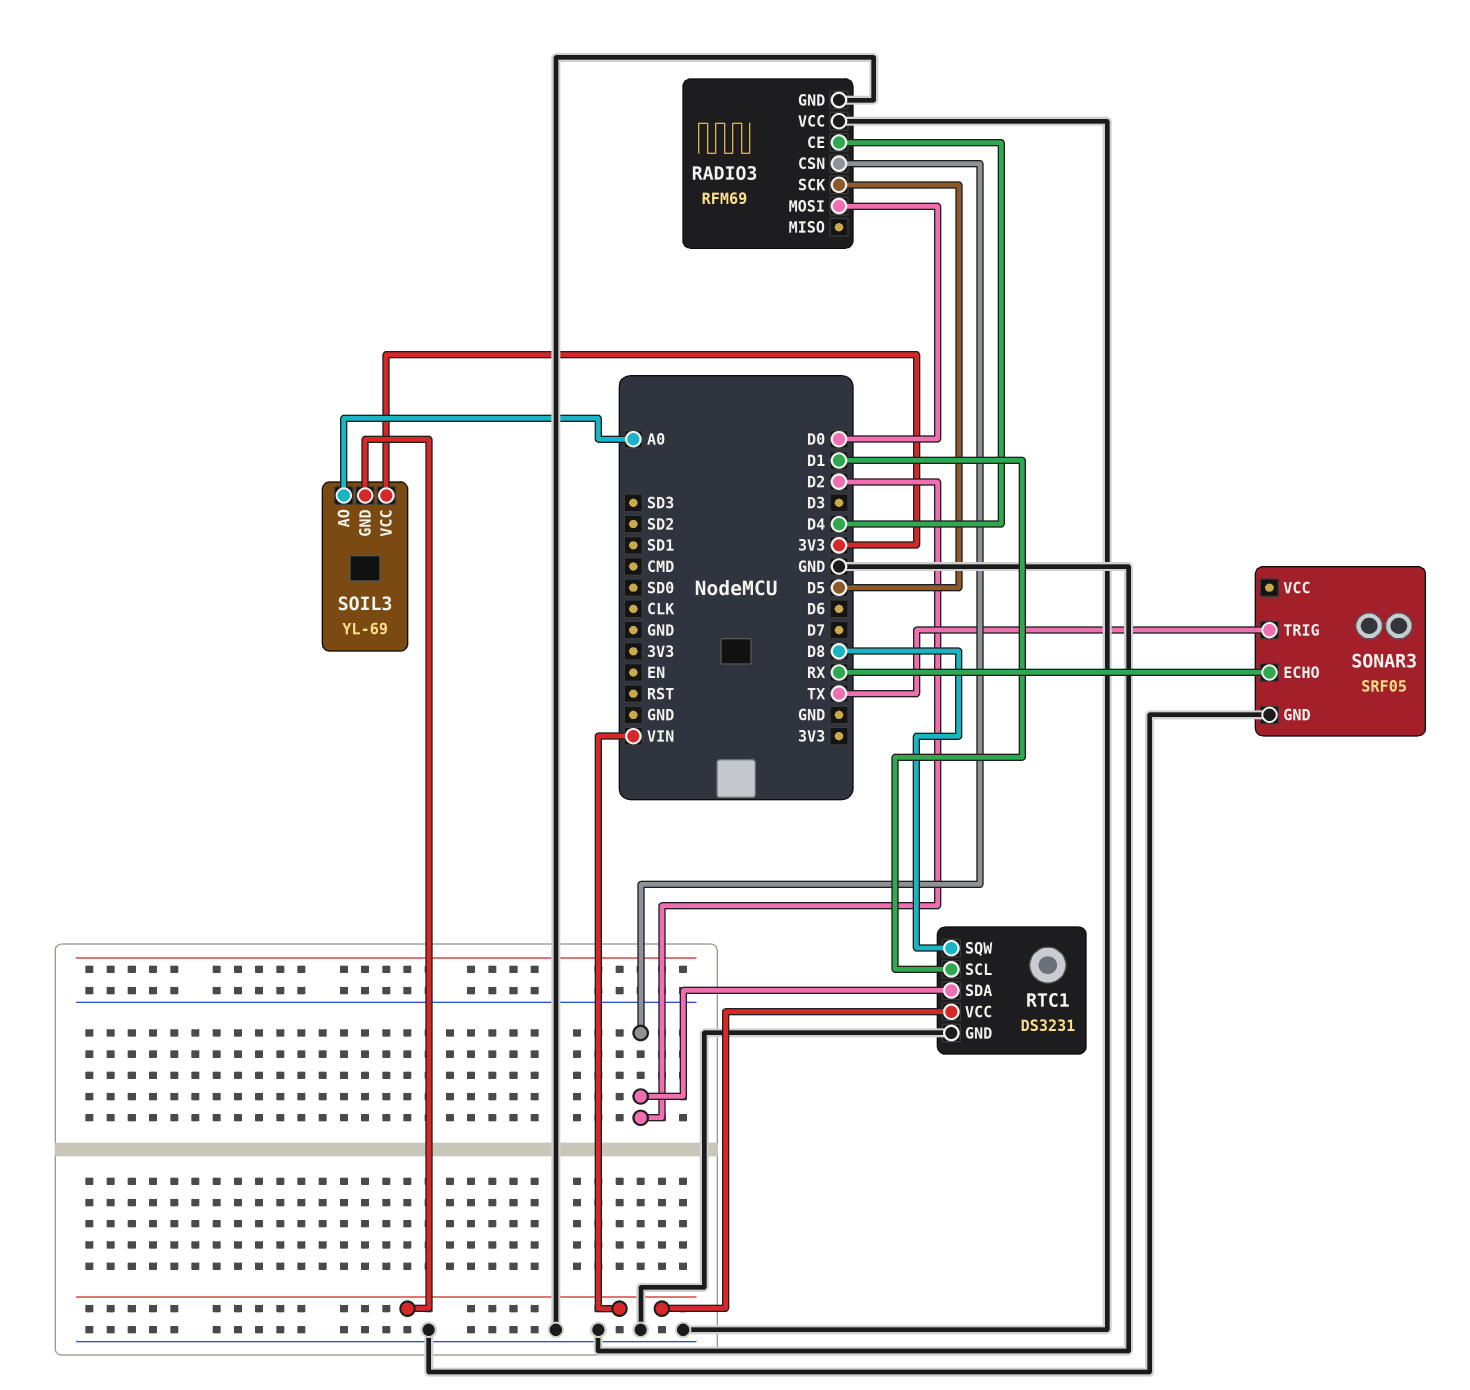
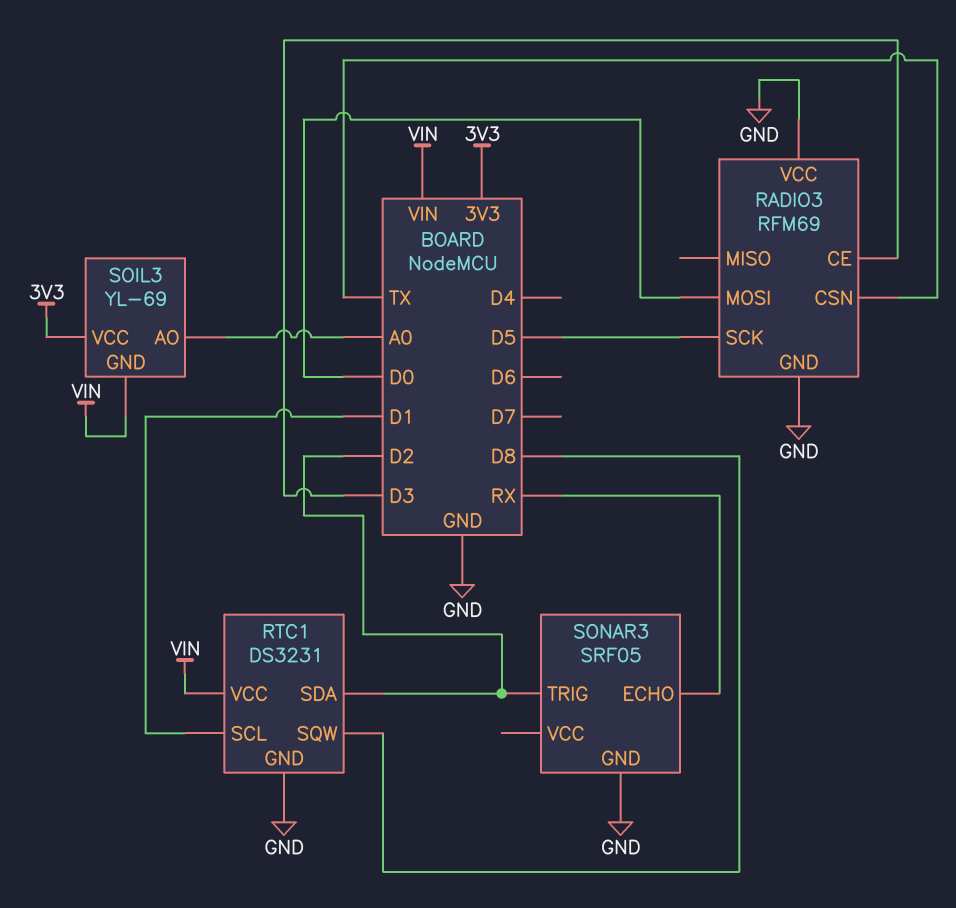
RADIO3 pin CE: D4 -> D3
RADIO3 pin CSN: D2 -> TX
SONAR3 pin TRIG: TX -> D2

